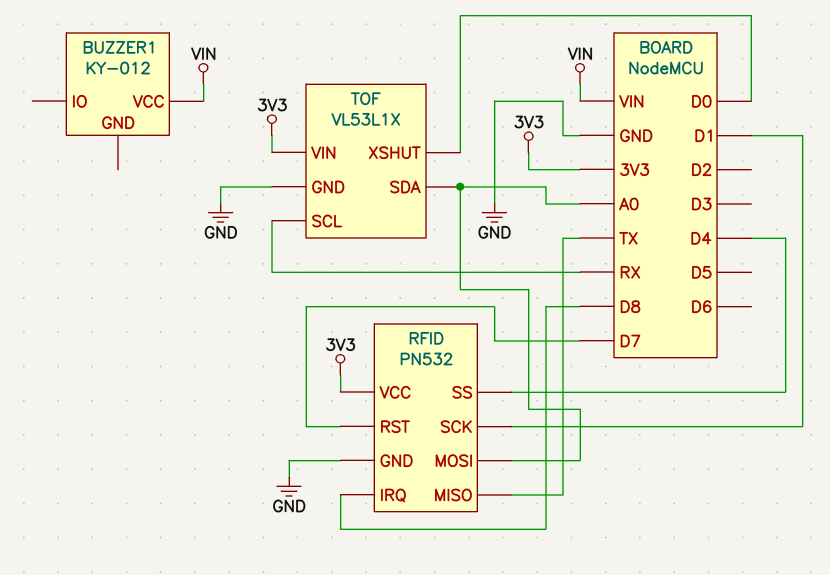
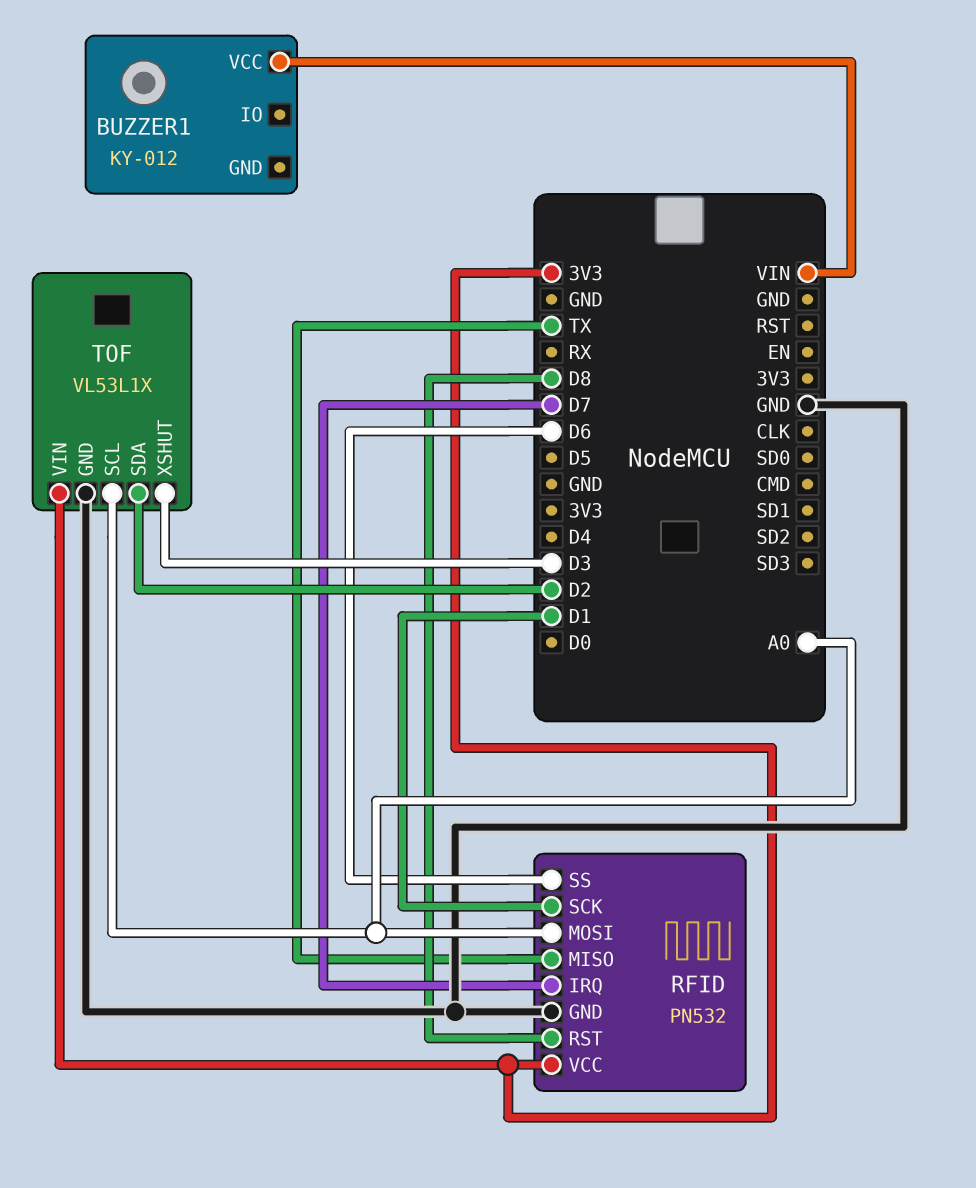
RFID pin IRQ: D8 -> D7
RFID pin RST: D7 -> D8
RFID pin SS: D4 -> D6
TOF pin SCL: RX -> A0
TOF pin SDA: A0 -> D2
TOF pin XSHUT: D0 -> D3

